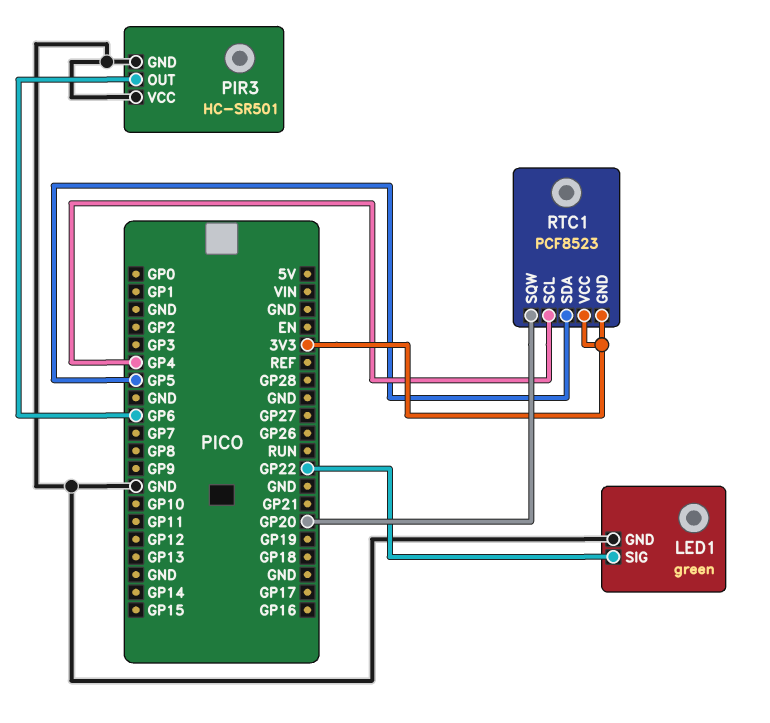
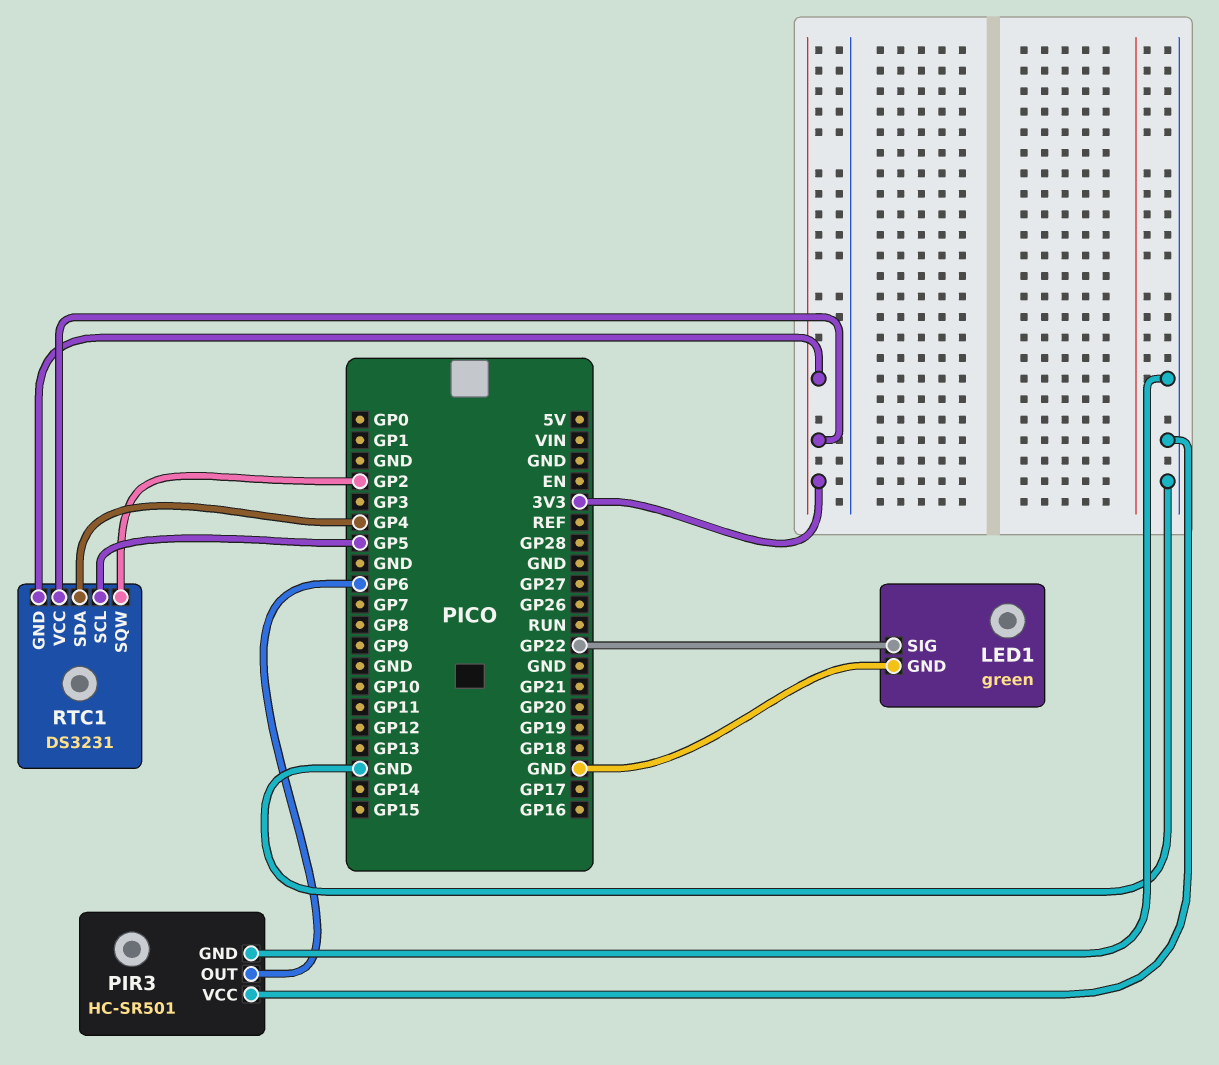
RTC1: PCF8523 -> DS3231
RTC1 pin SCL: GP4 -> GP5
RTC1 pin SDA: GP5 -> GP4
RTC1 pin SQW: GP20 -> GP2

